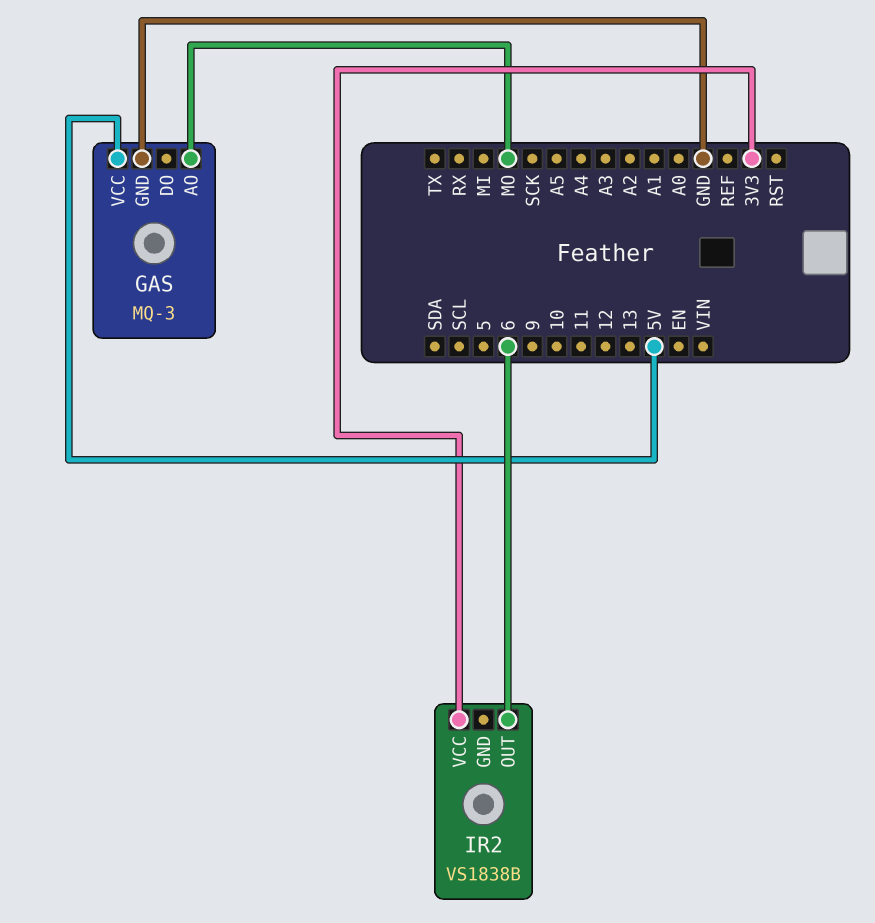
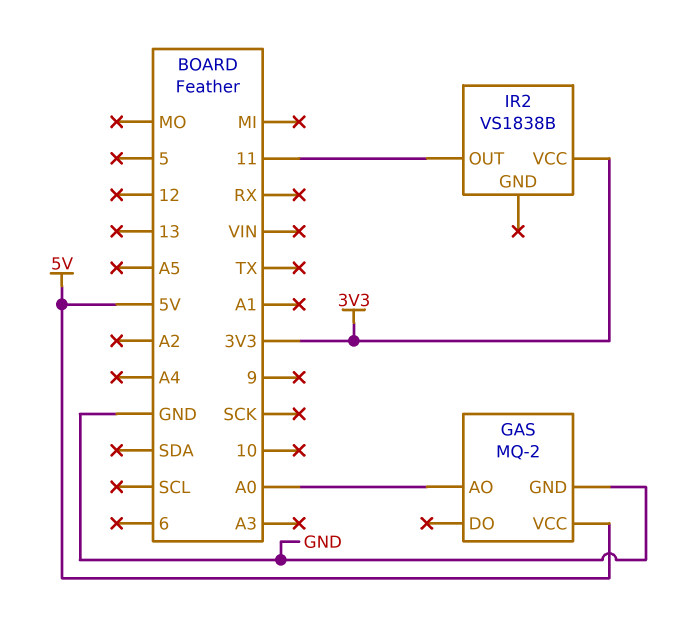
GAS: MQ-3 -> MQ-2
GAS pin AO: MO -> A0
IR2 pin OUT: 6 -> 11

